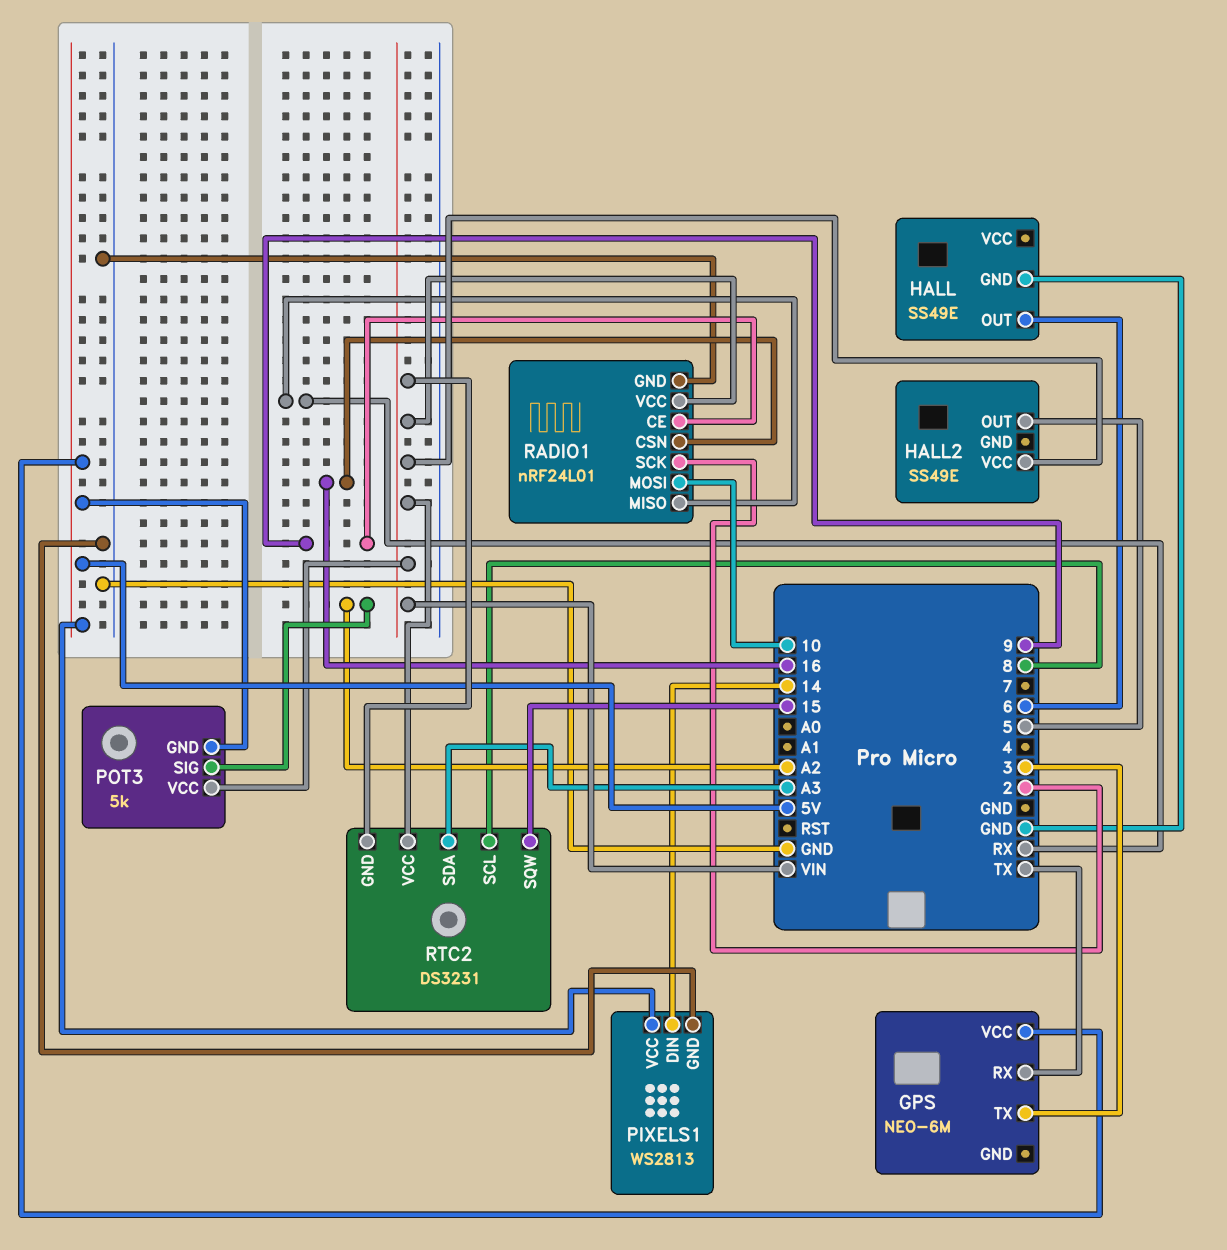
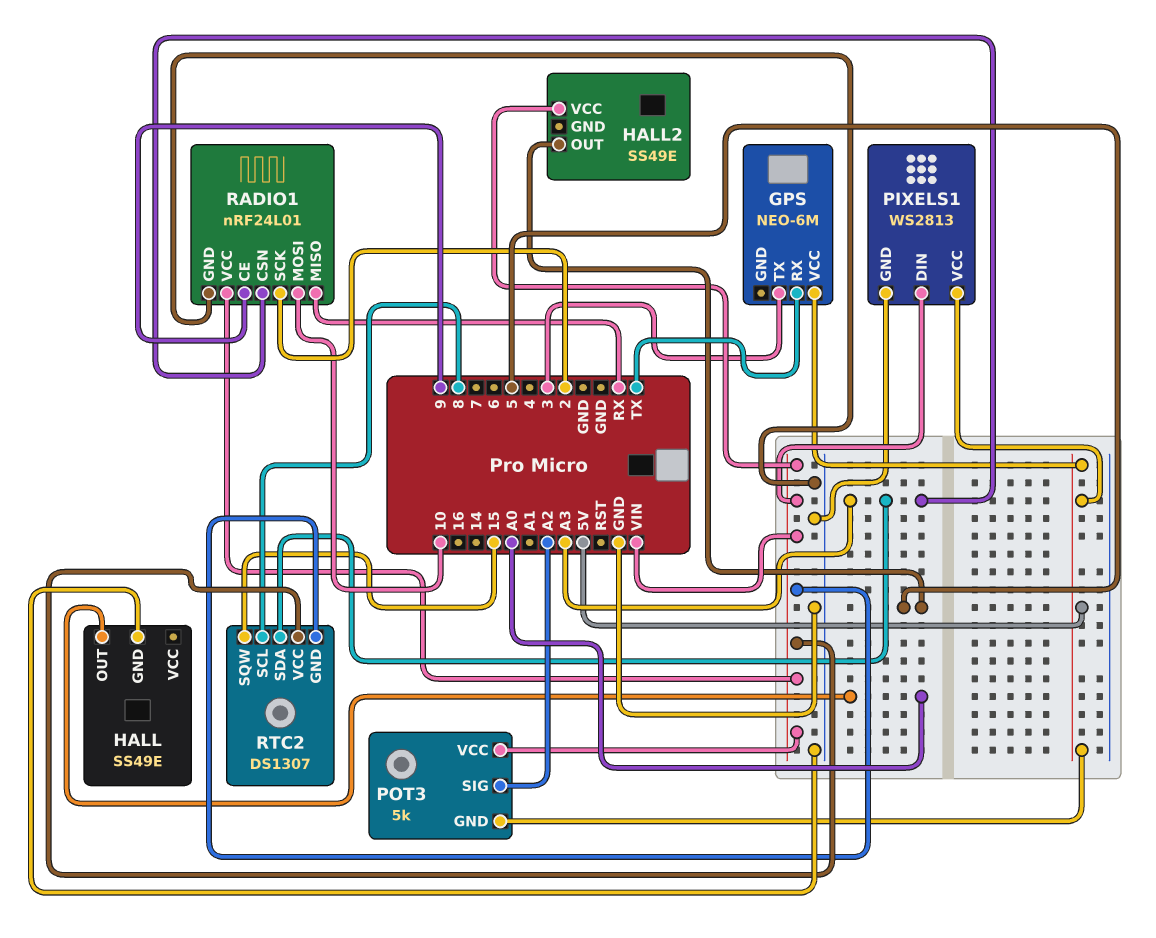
HALL pin OUT: 6 -> A0
PIXELS1 pin DIN: 14 -> VIN
RADIO1 pin CSN: 16 -> A3
RTC2: DS3231 -> DS1307

